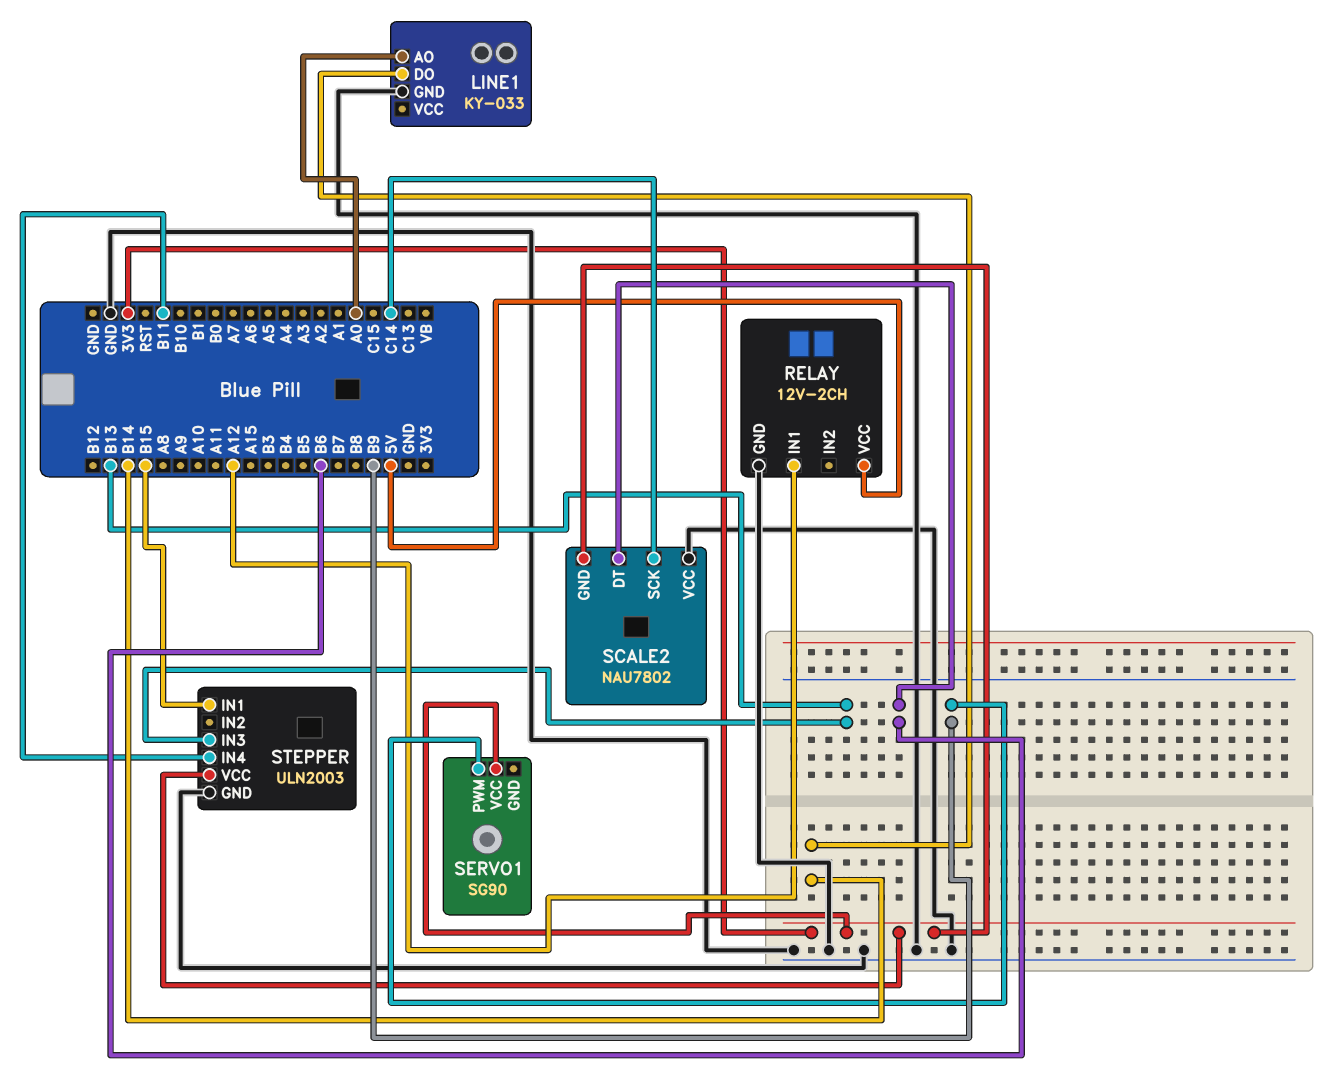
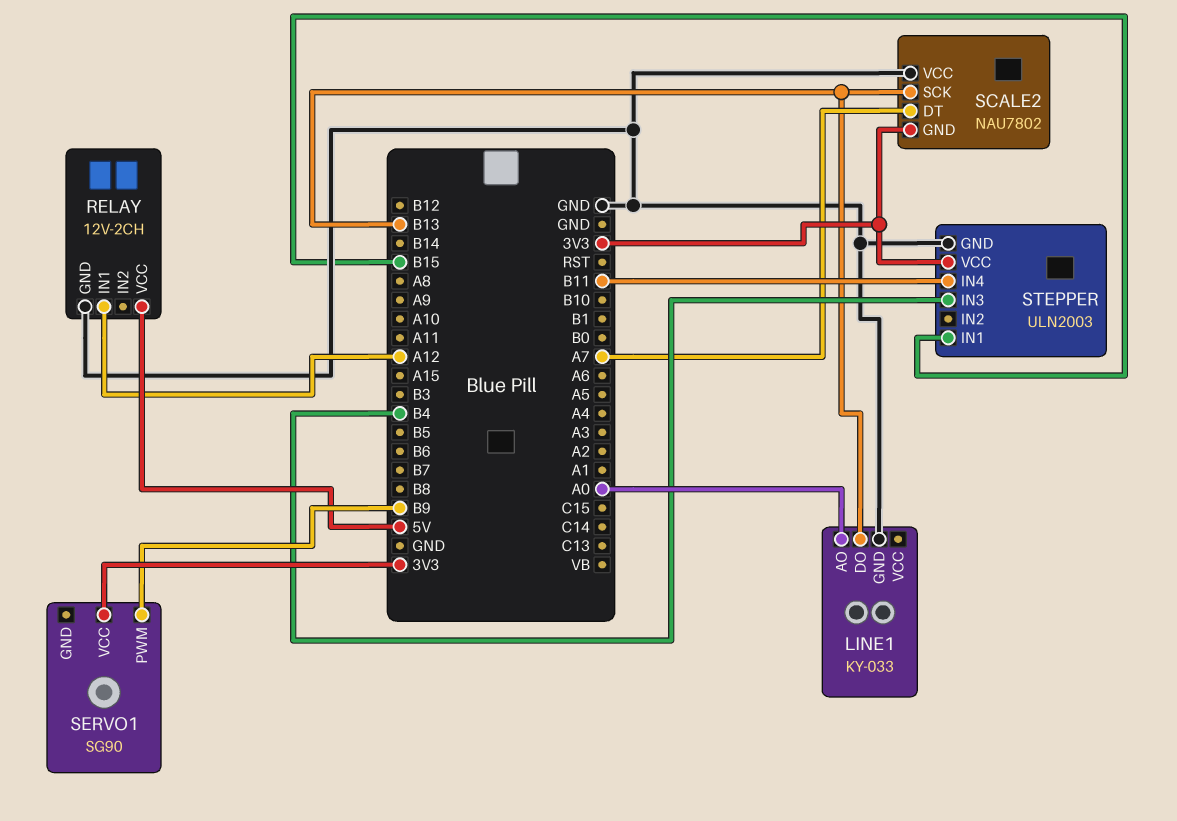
LINE1 pin DO: B14 -> B13
SCALE2 pin DT: B6 -> A7
SCALE2 pin SCK: C14 -> B13
STEPPER pin IN3: B13 -> B4

